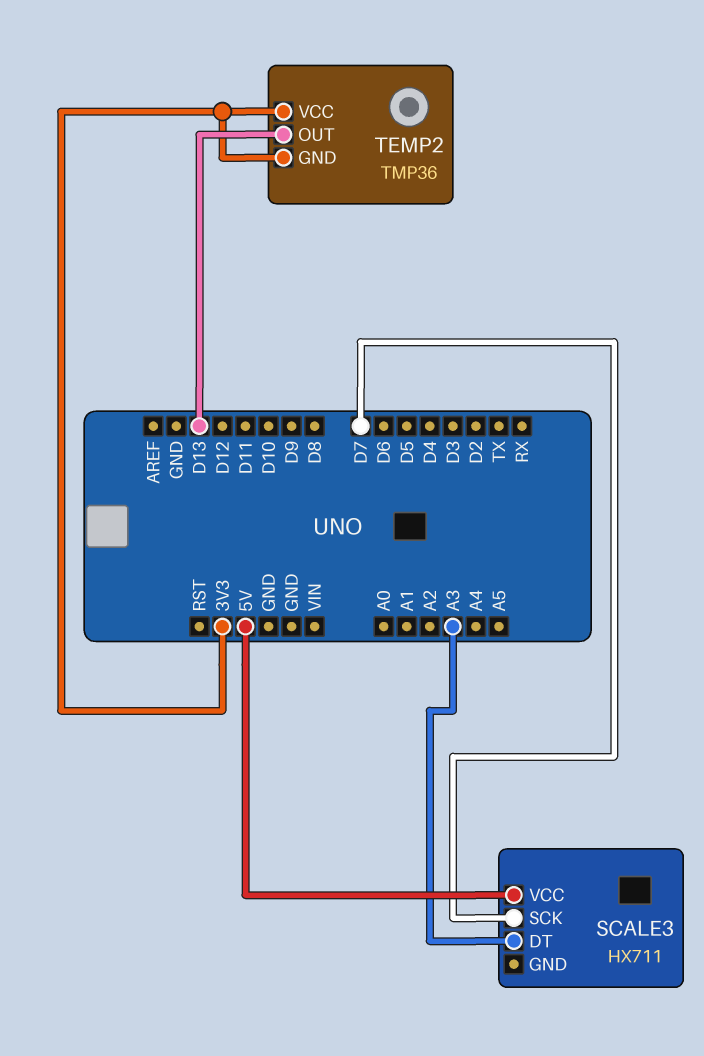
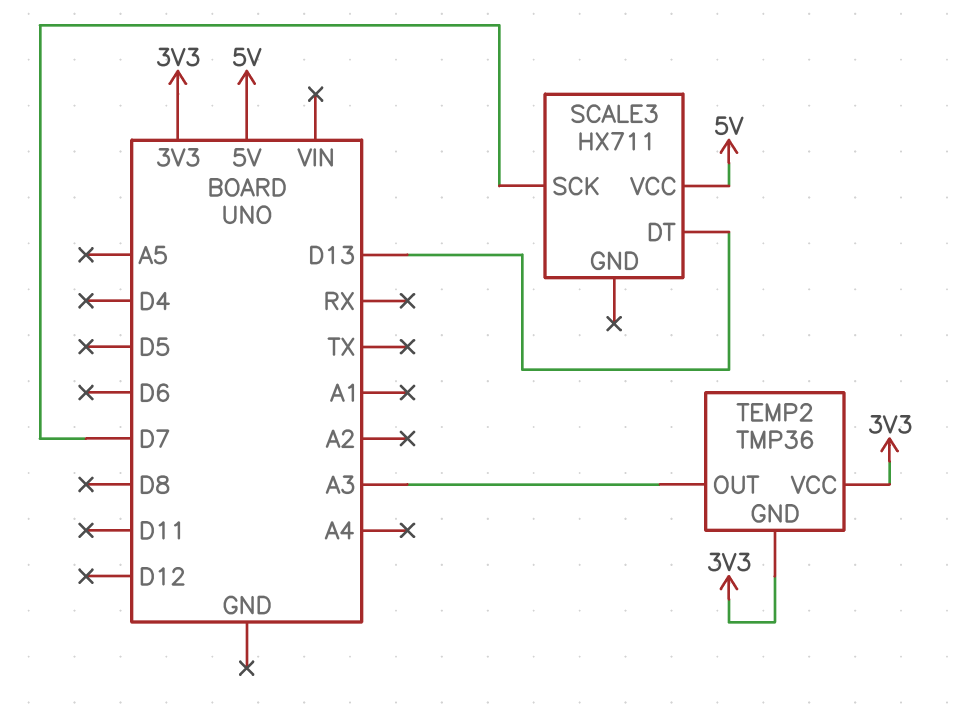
SCALE3 pin DT: A3 -> D13
TEMP2 pin OUT: D13 -> A3

